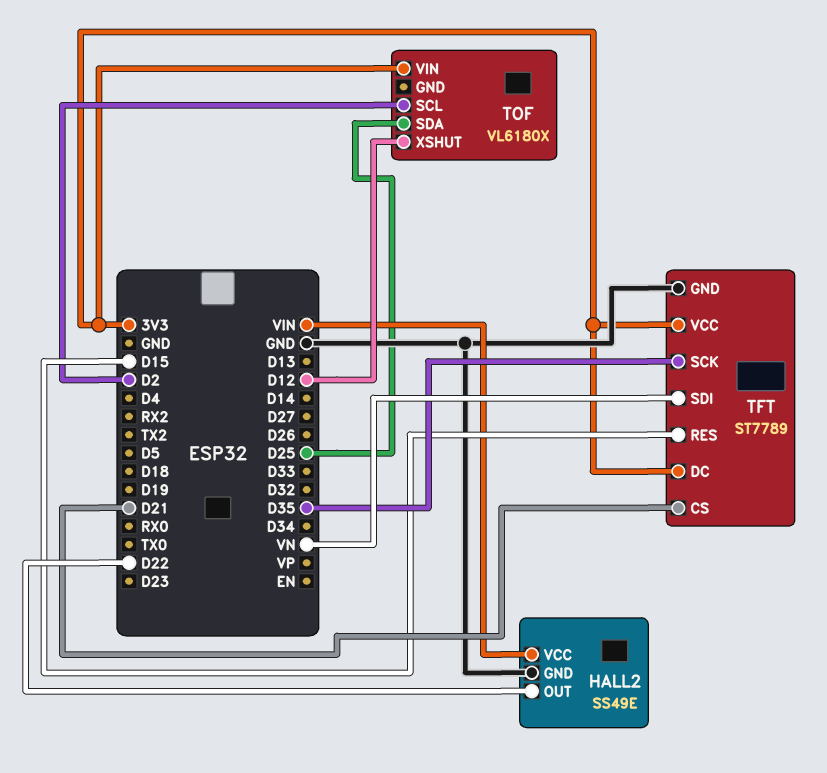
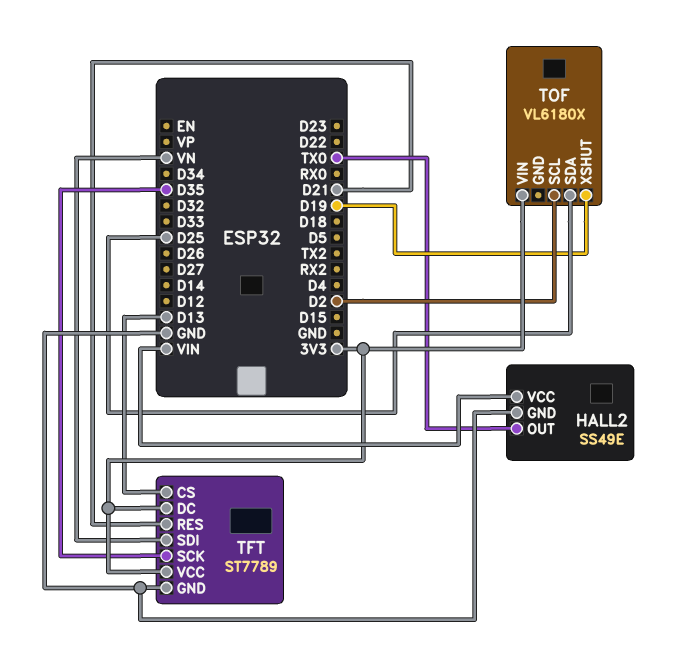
HALL2 pin OUT: D22 -> TX0
TFT pin CS: D21 -> D13
TFT pin RES: D15 -> D21
TOF pin XSHUT: D12 -> D19

